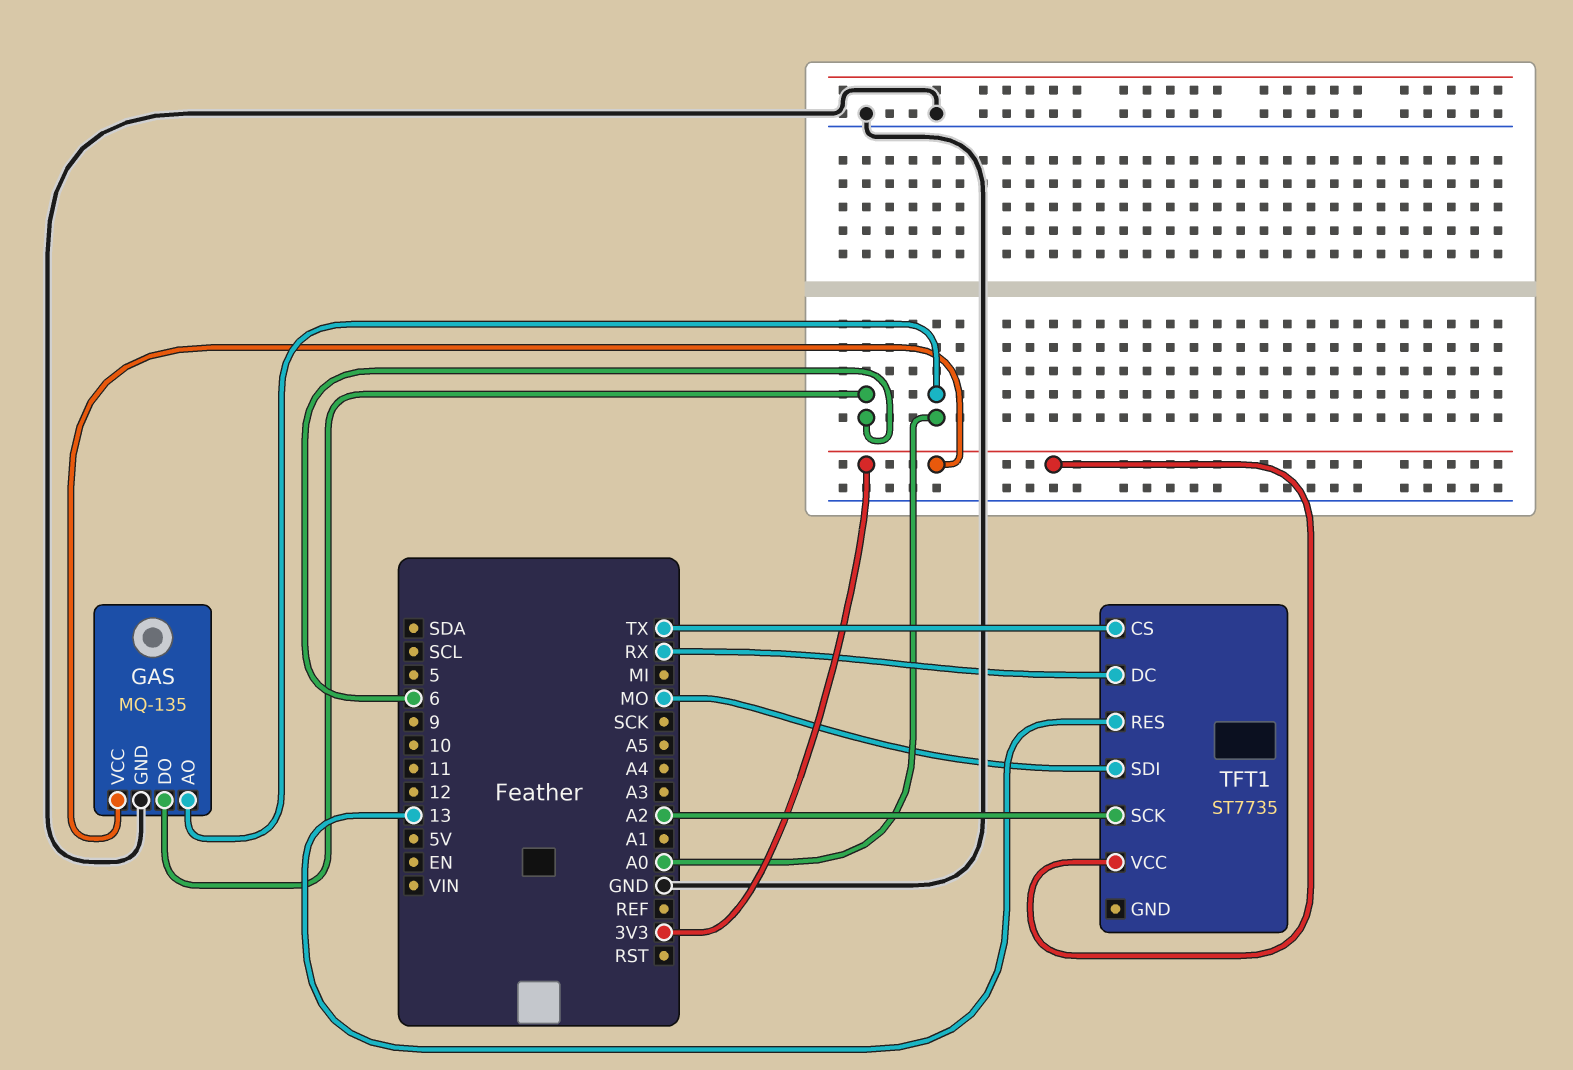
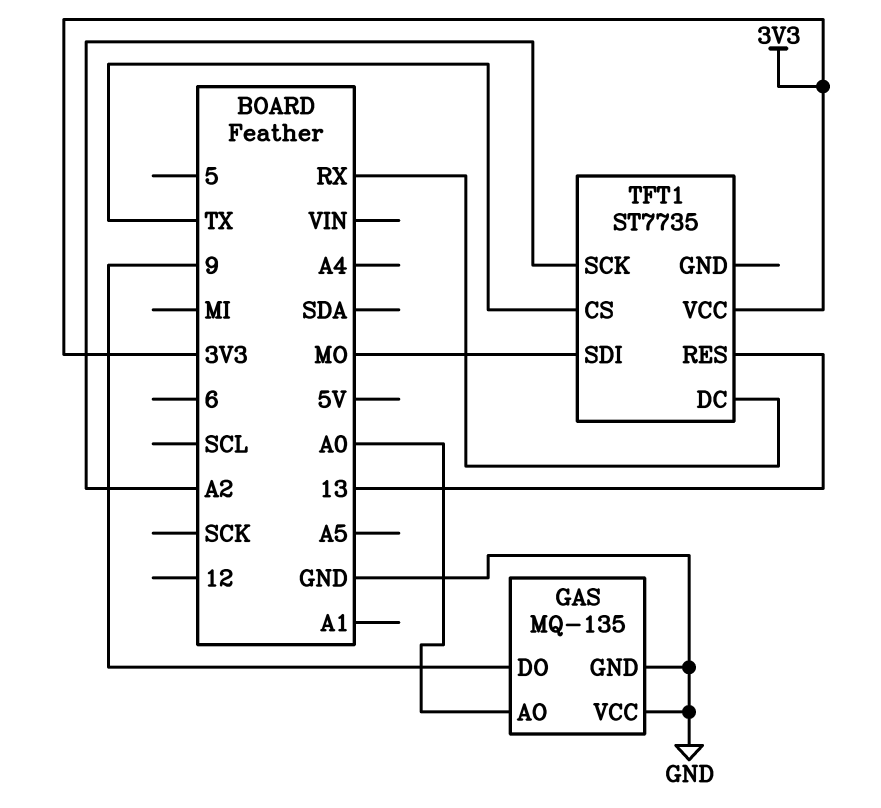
GAS pin DO: 6 -> 9
GAS pin VCC: 3V3 -> GND

